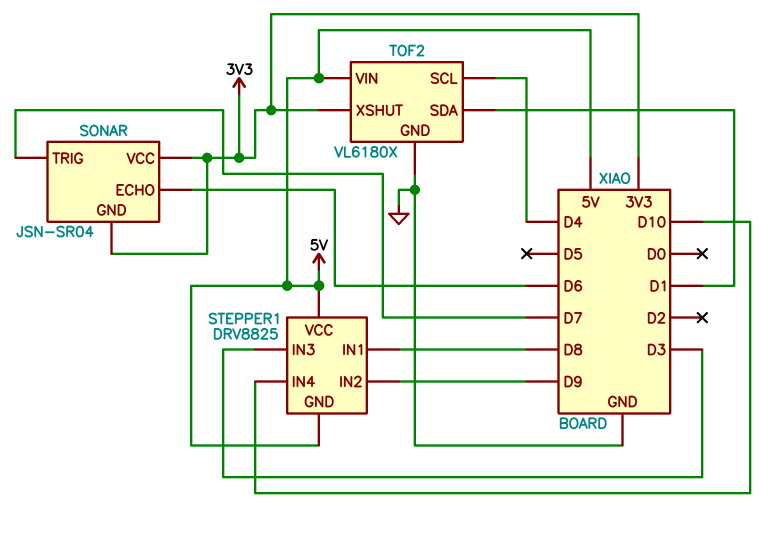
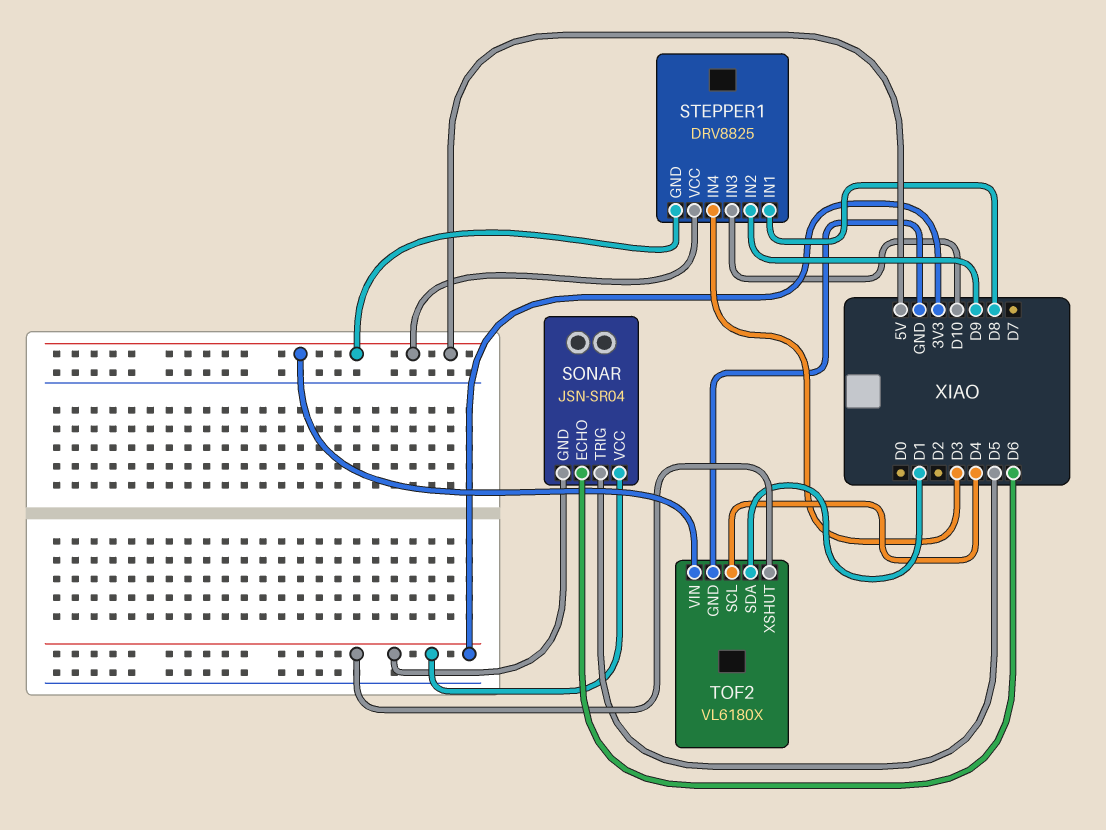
SONAR pin TRIG: D7 -> D5
STEPPER1 pin IN3: D3 -> D10
STEPPER1 pin IN4: D10 -> D3

